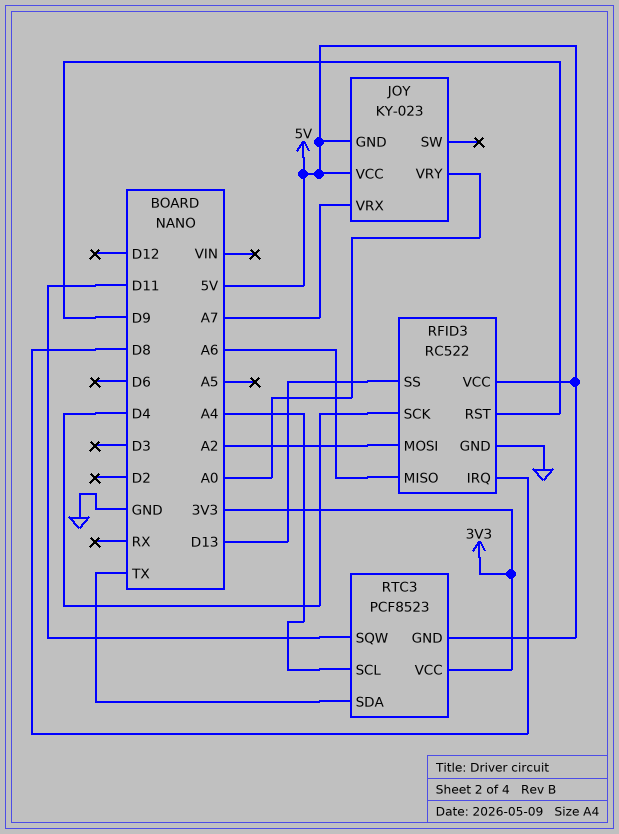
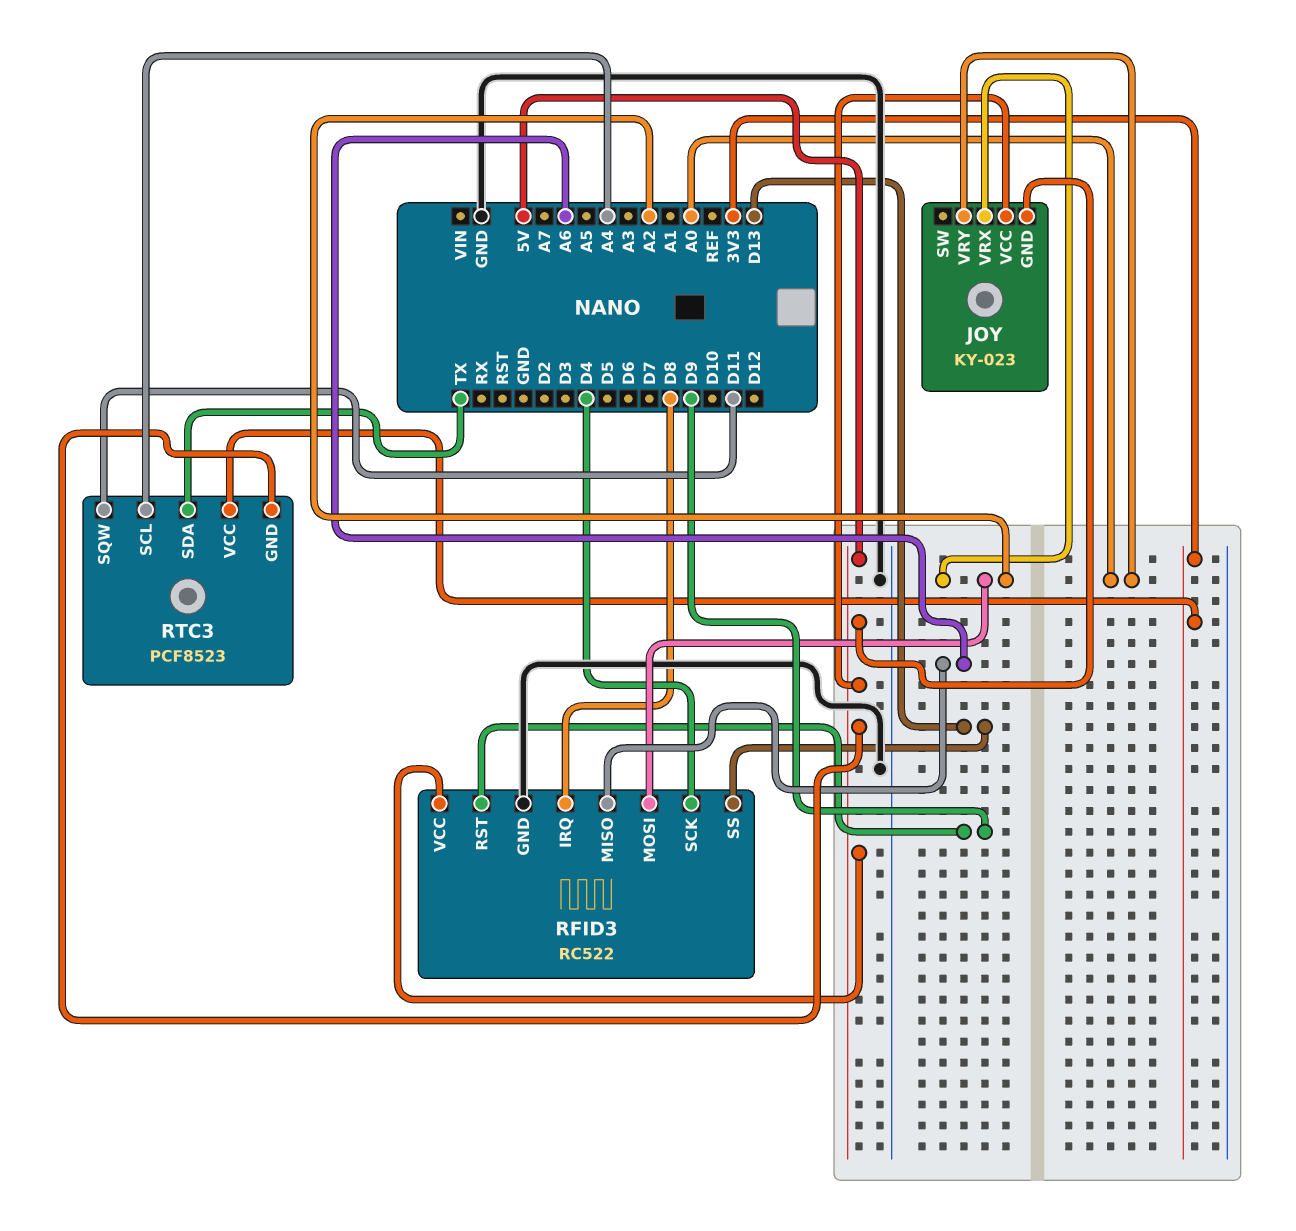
JOY pin VRX: A7 -> A2

